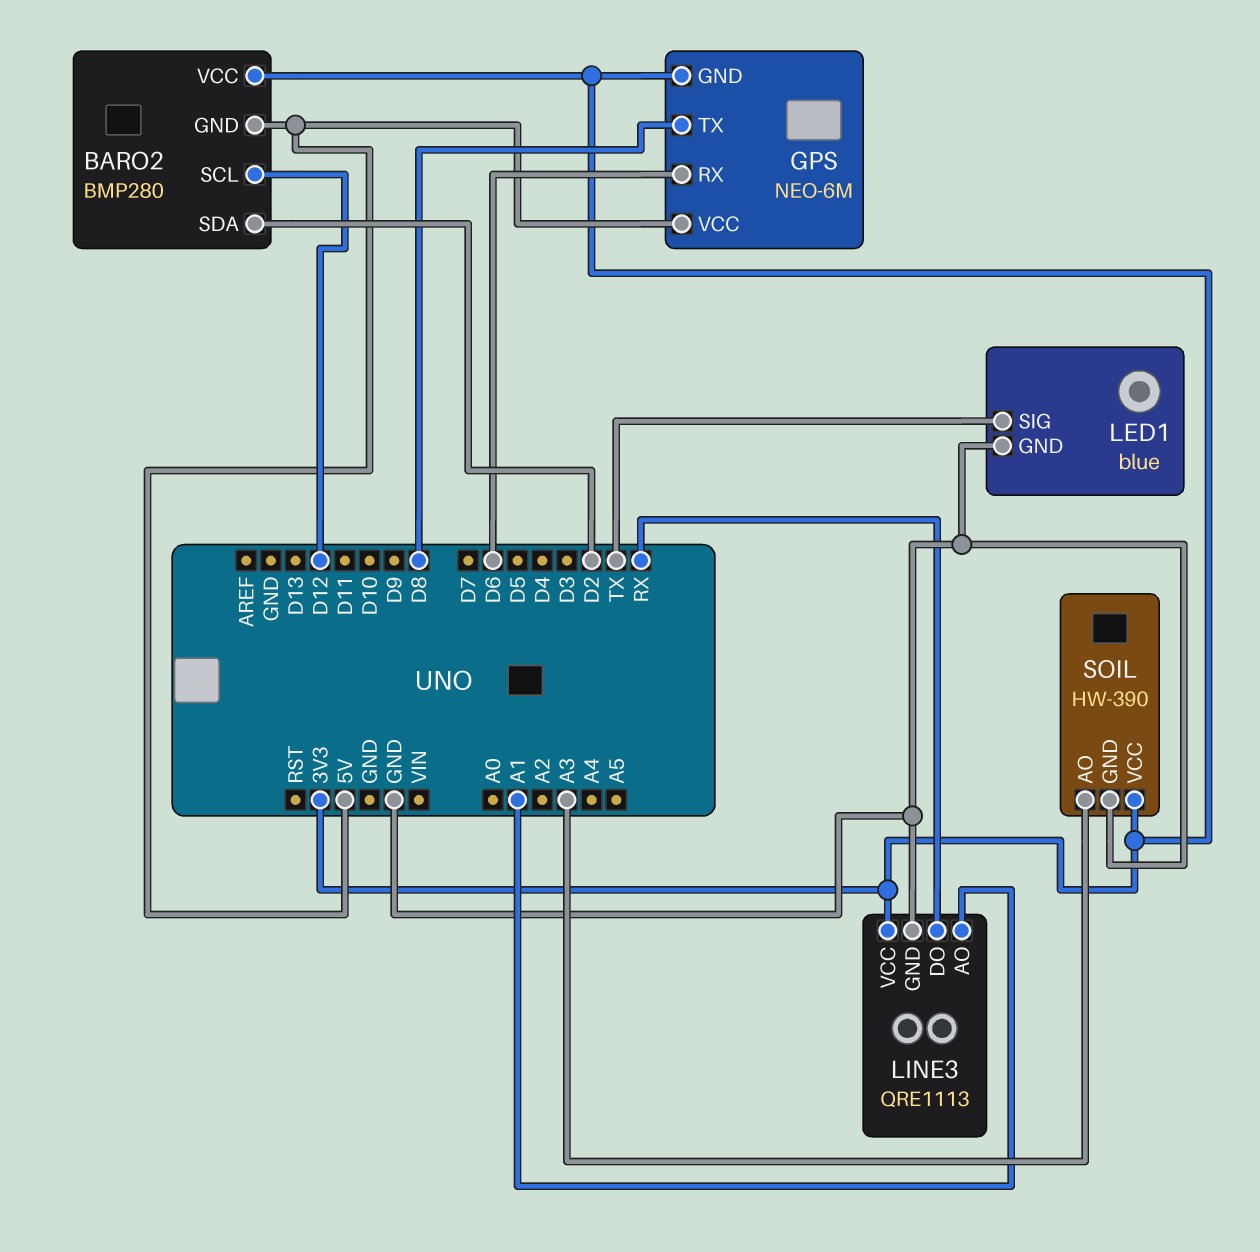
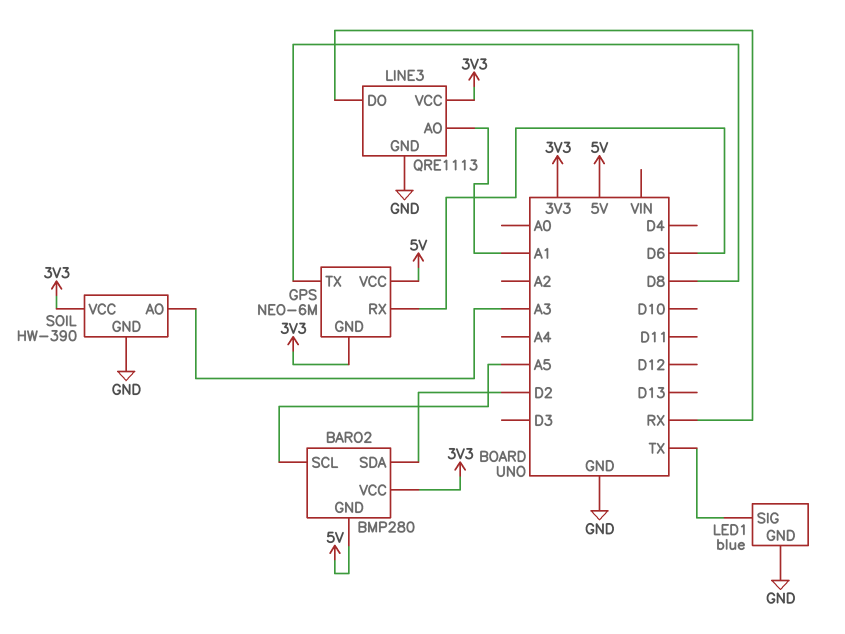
BARO2 pin SCL: D12 -> A5

